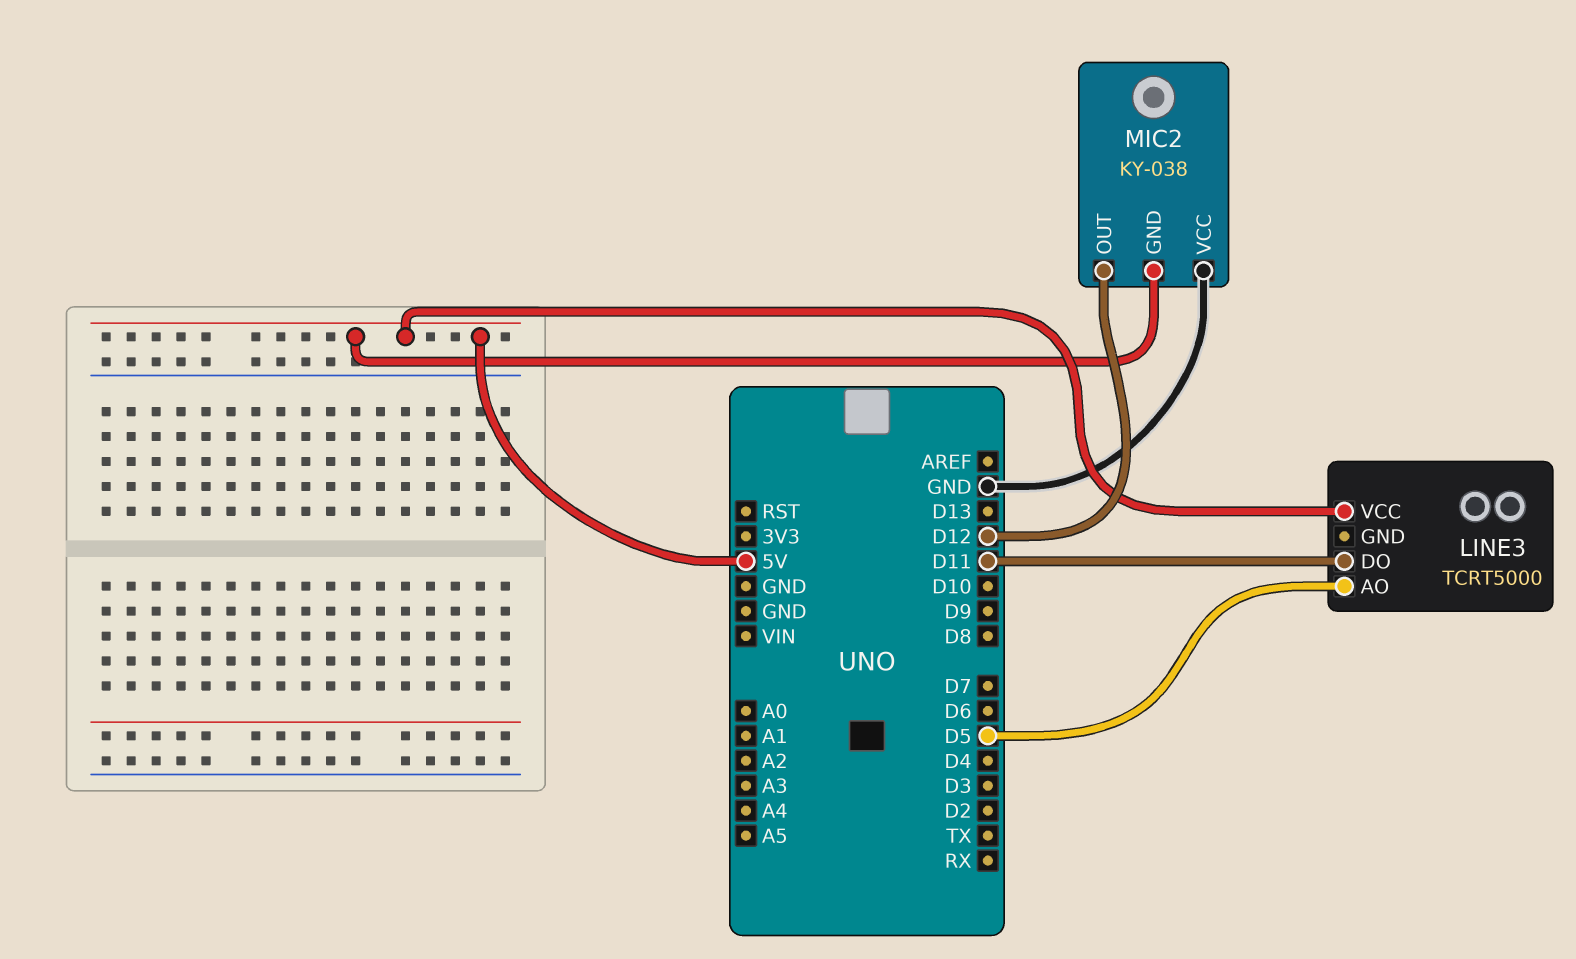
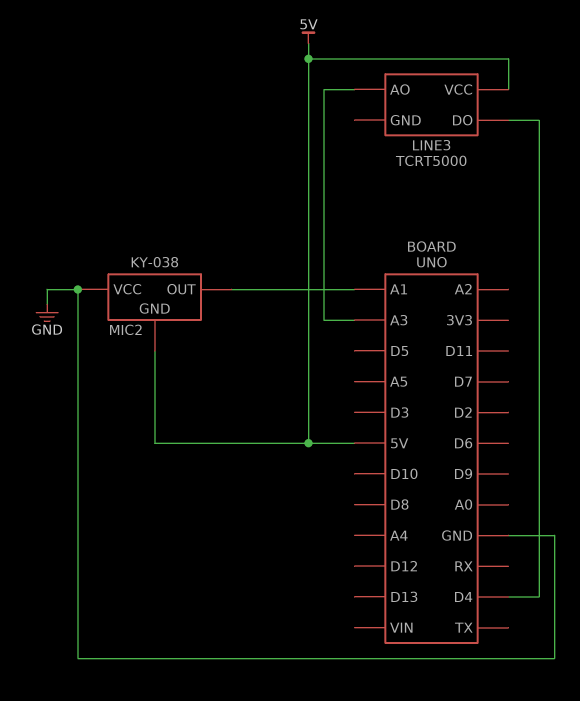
LINE3 pin AO: D5 -> A3
LINE3 pin DO: D11 -> D4
MIC2 pin OUT: D12 -> A1

